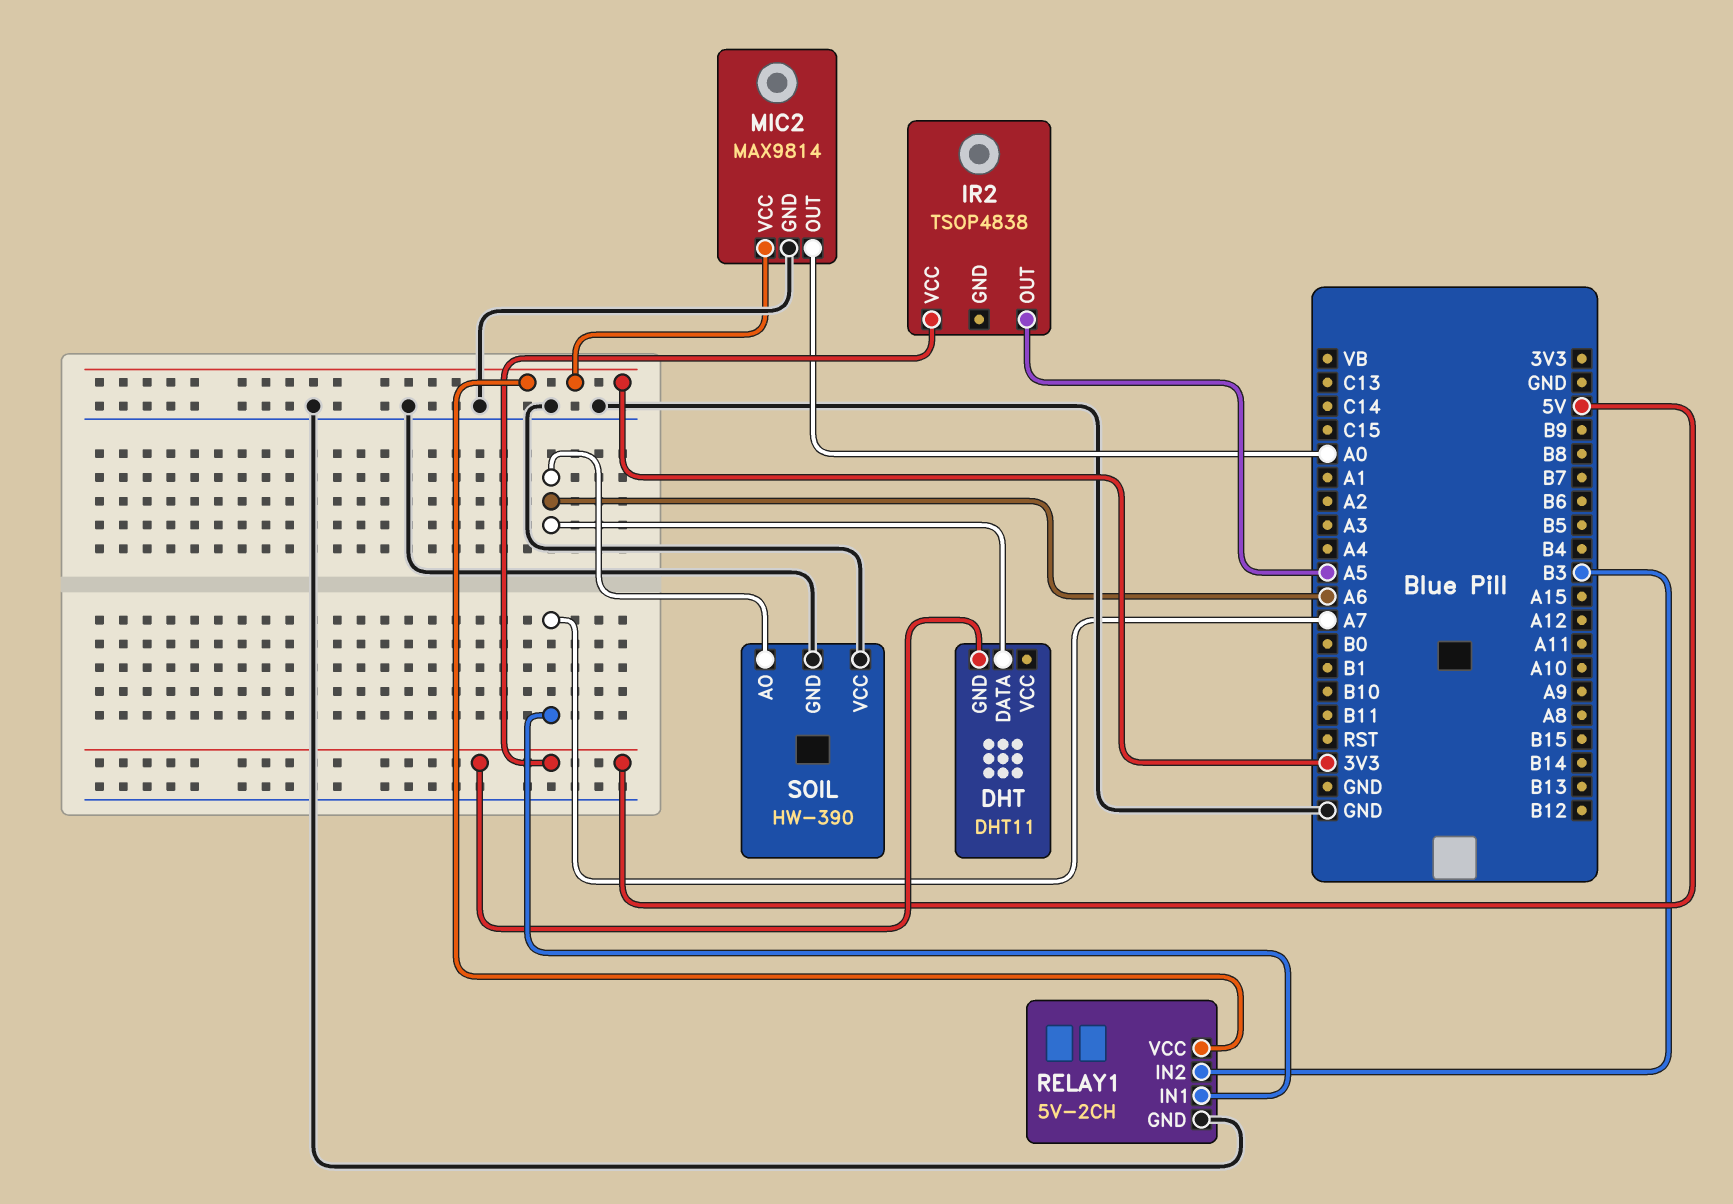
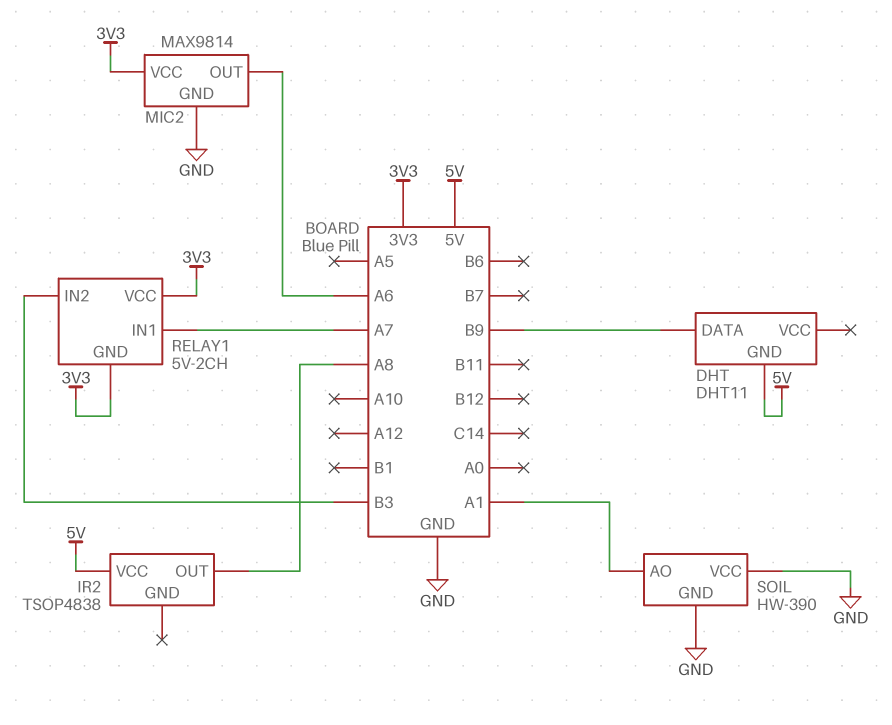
DHT pin DATA: A6 -> B9
IR2 pin OUT: A5 -> A8
MIC2 pin OUT: A0 -> A6
RELAY1 pin GND: GND -> 3V3
SOIL pin AO: A6 -> A1

